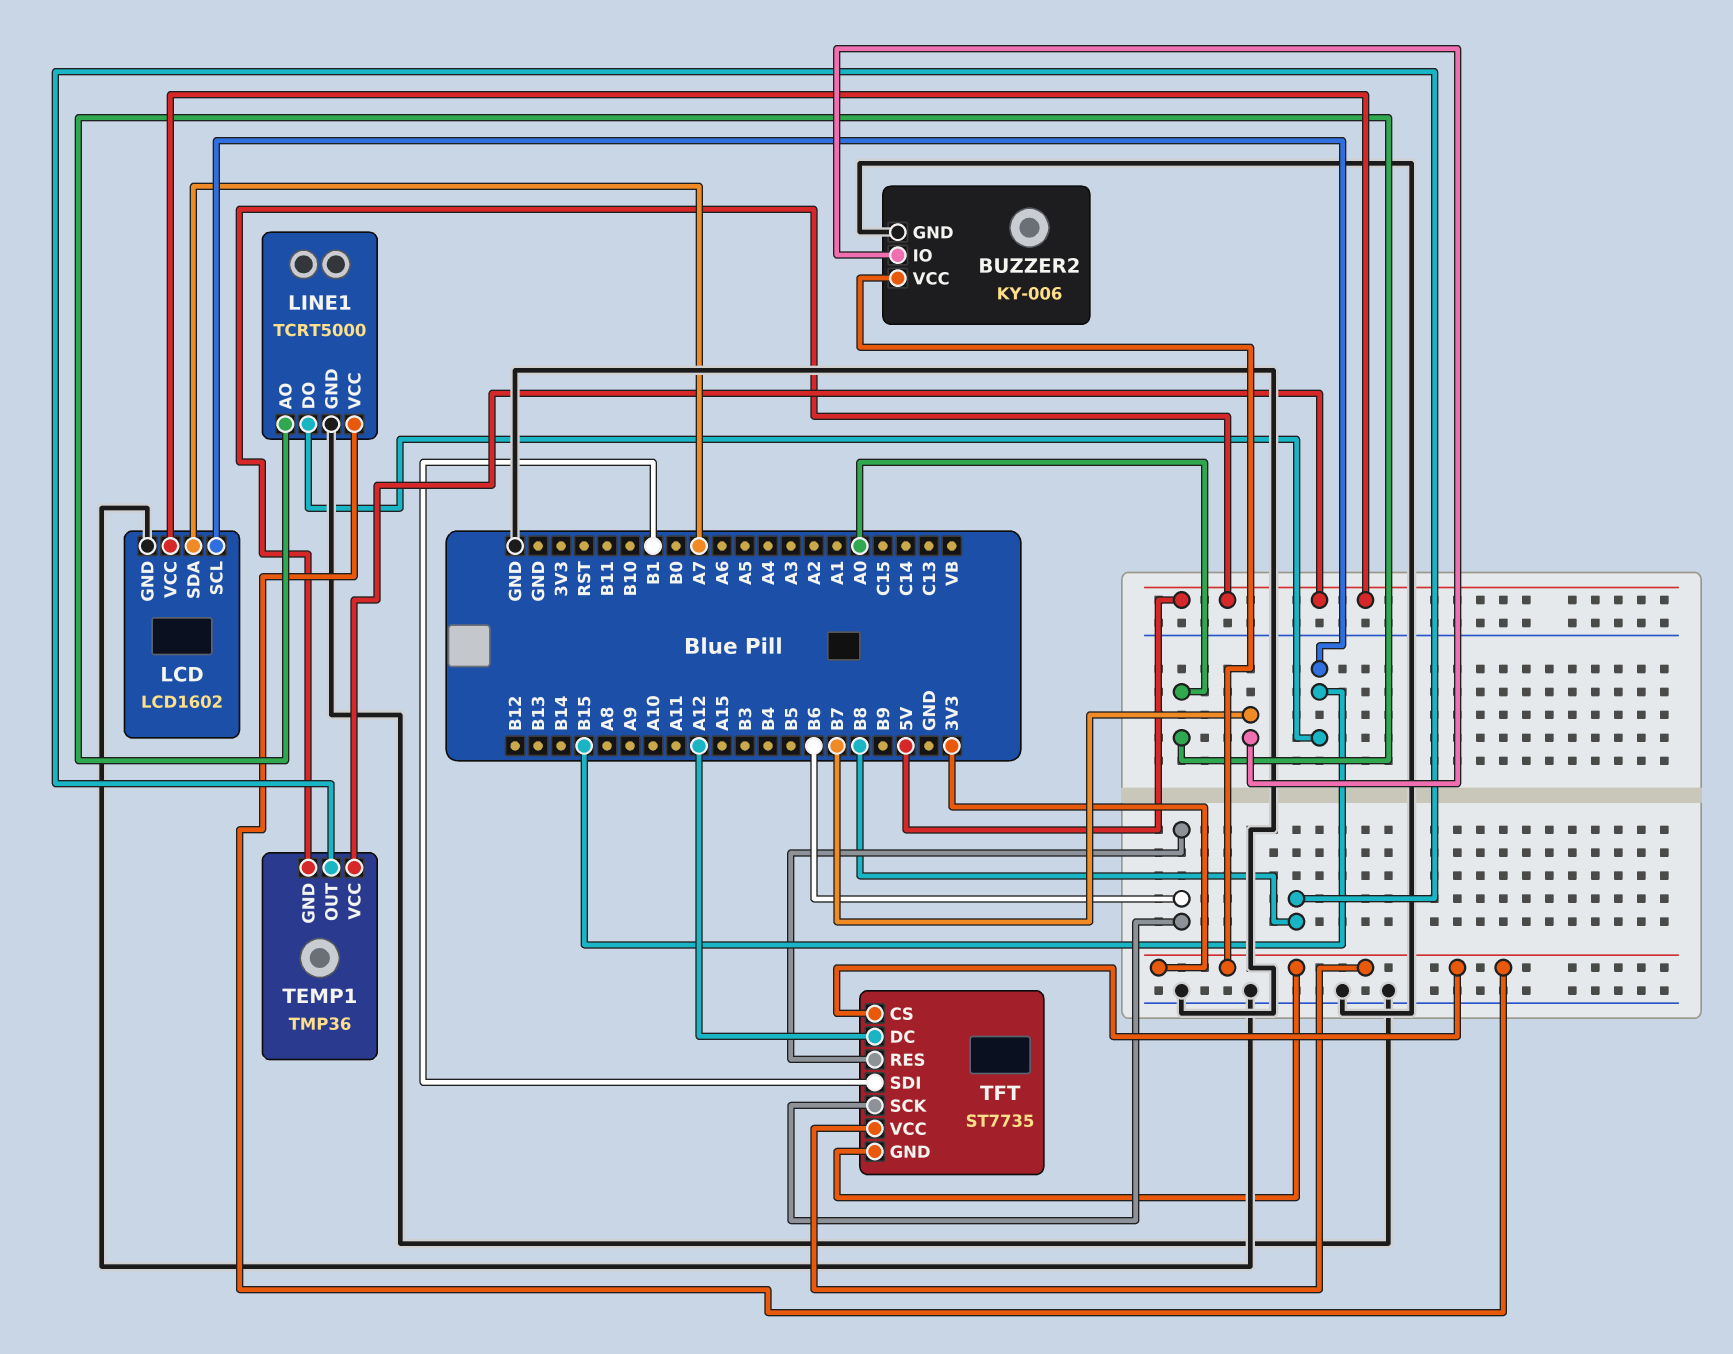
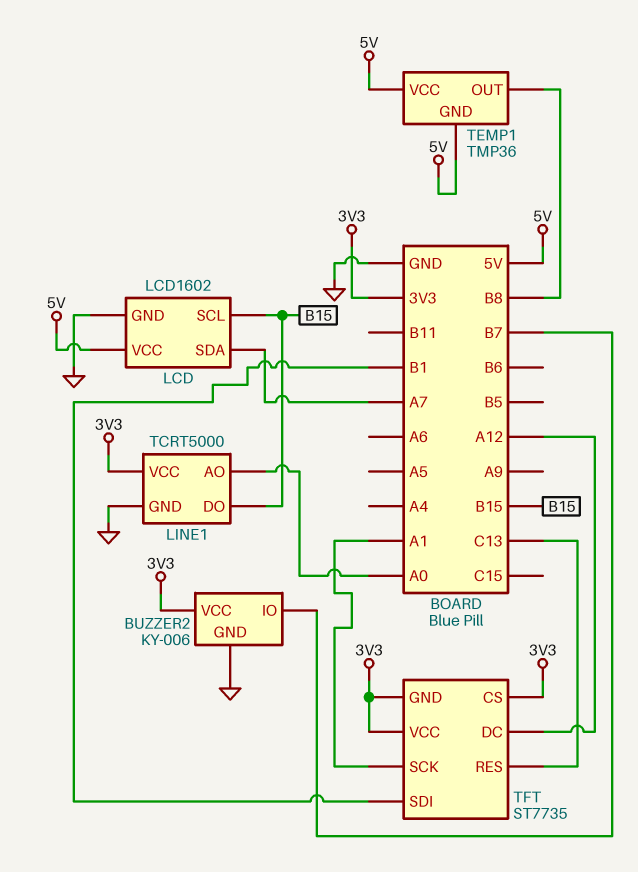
TFT pin RES: B6 -> C13
TFT pin SCK: B6 -> A1

